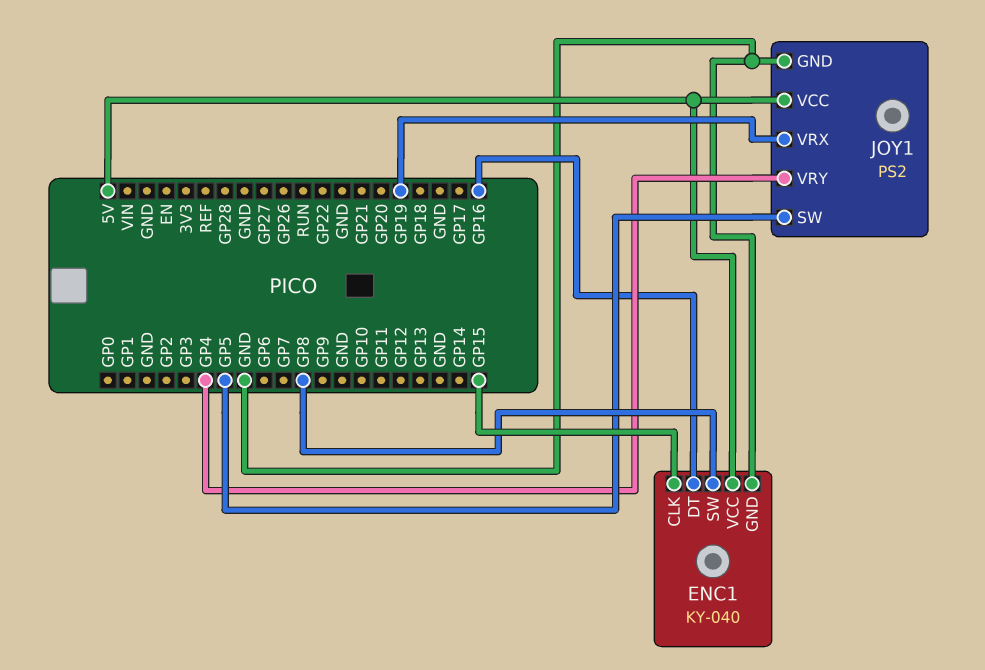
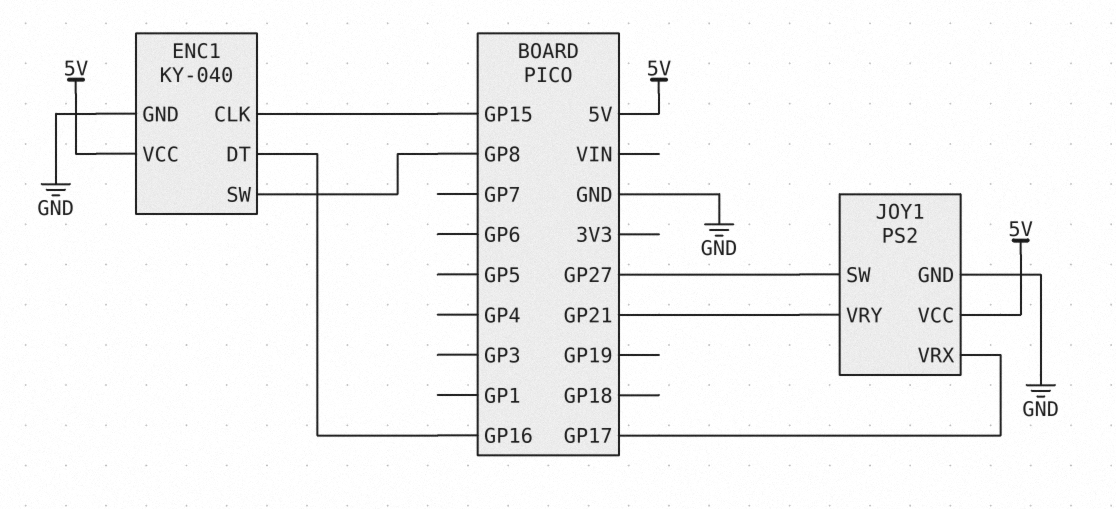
JOY1 pin SW: GP5 -> GP27
JOY1 pin VRX: GP19 -> GP17
JOY1 pin VRY: GP4 -> GP21

